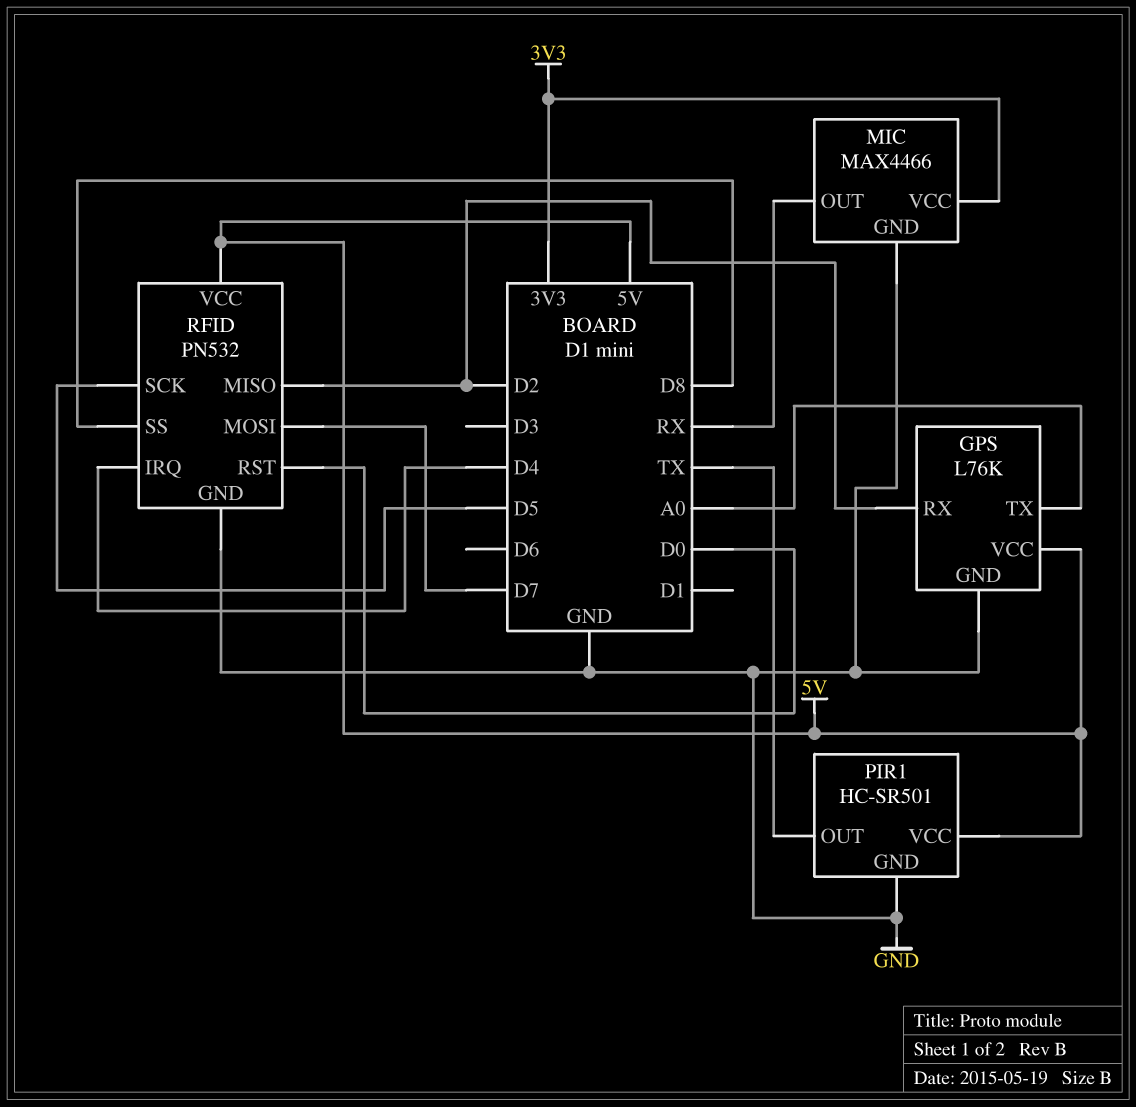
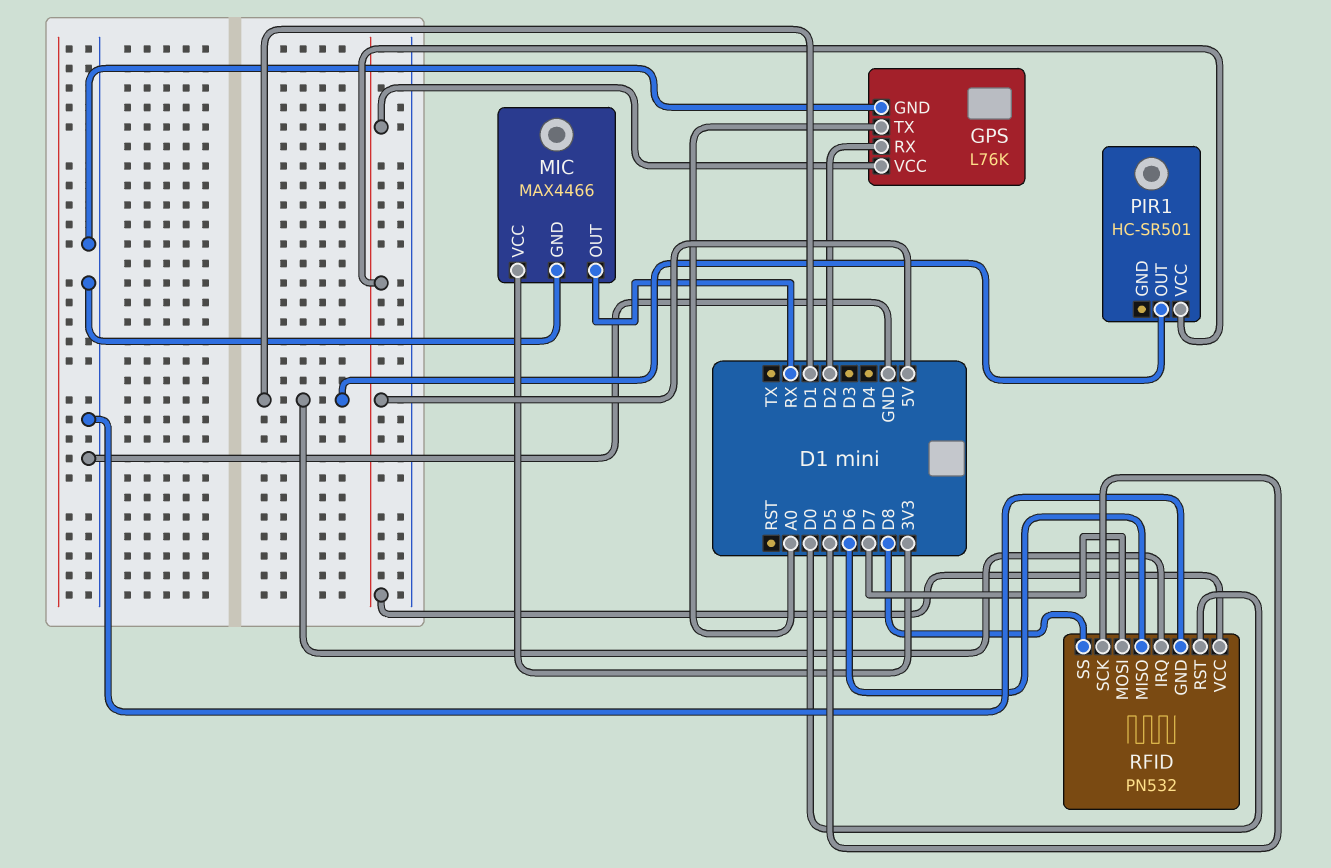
PIR1 pin GND: GND -> none
PIR1 pin OUT: TX -> D1
RFID pin IRQ: D4 -> D1
RFID pin MISO: D2 -> D6

